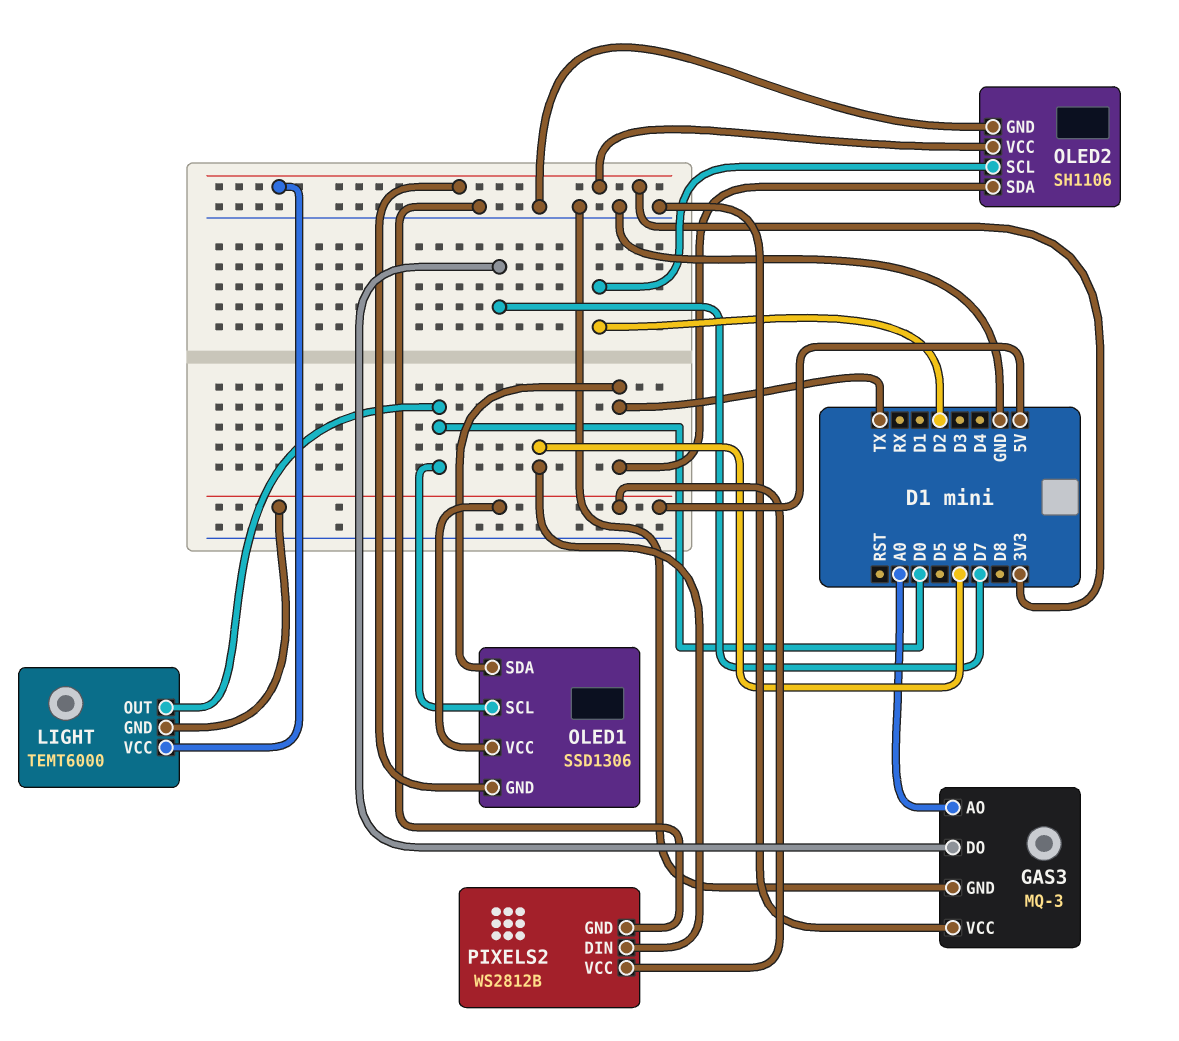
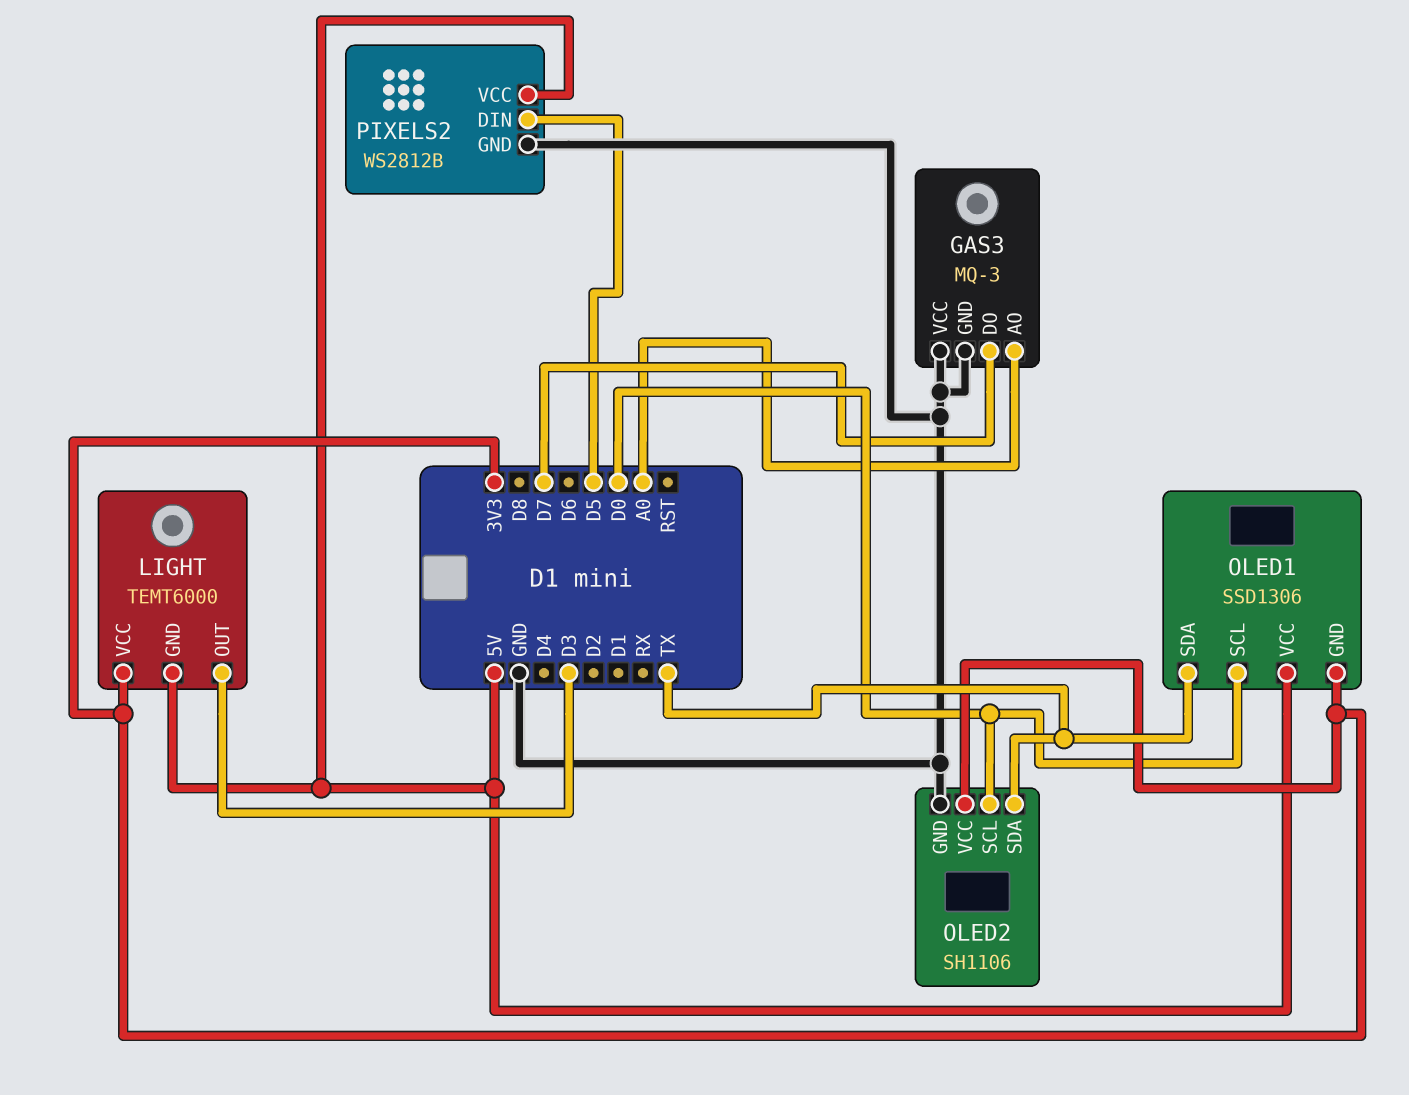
LIGHT pin OUT: D0 -> D3
OLED2 pin SCL: D2 -> D0
PIXELS2 pin DIN: D6 -> D5

